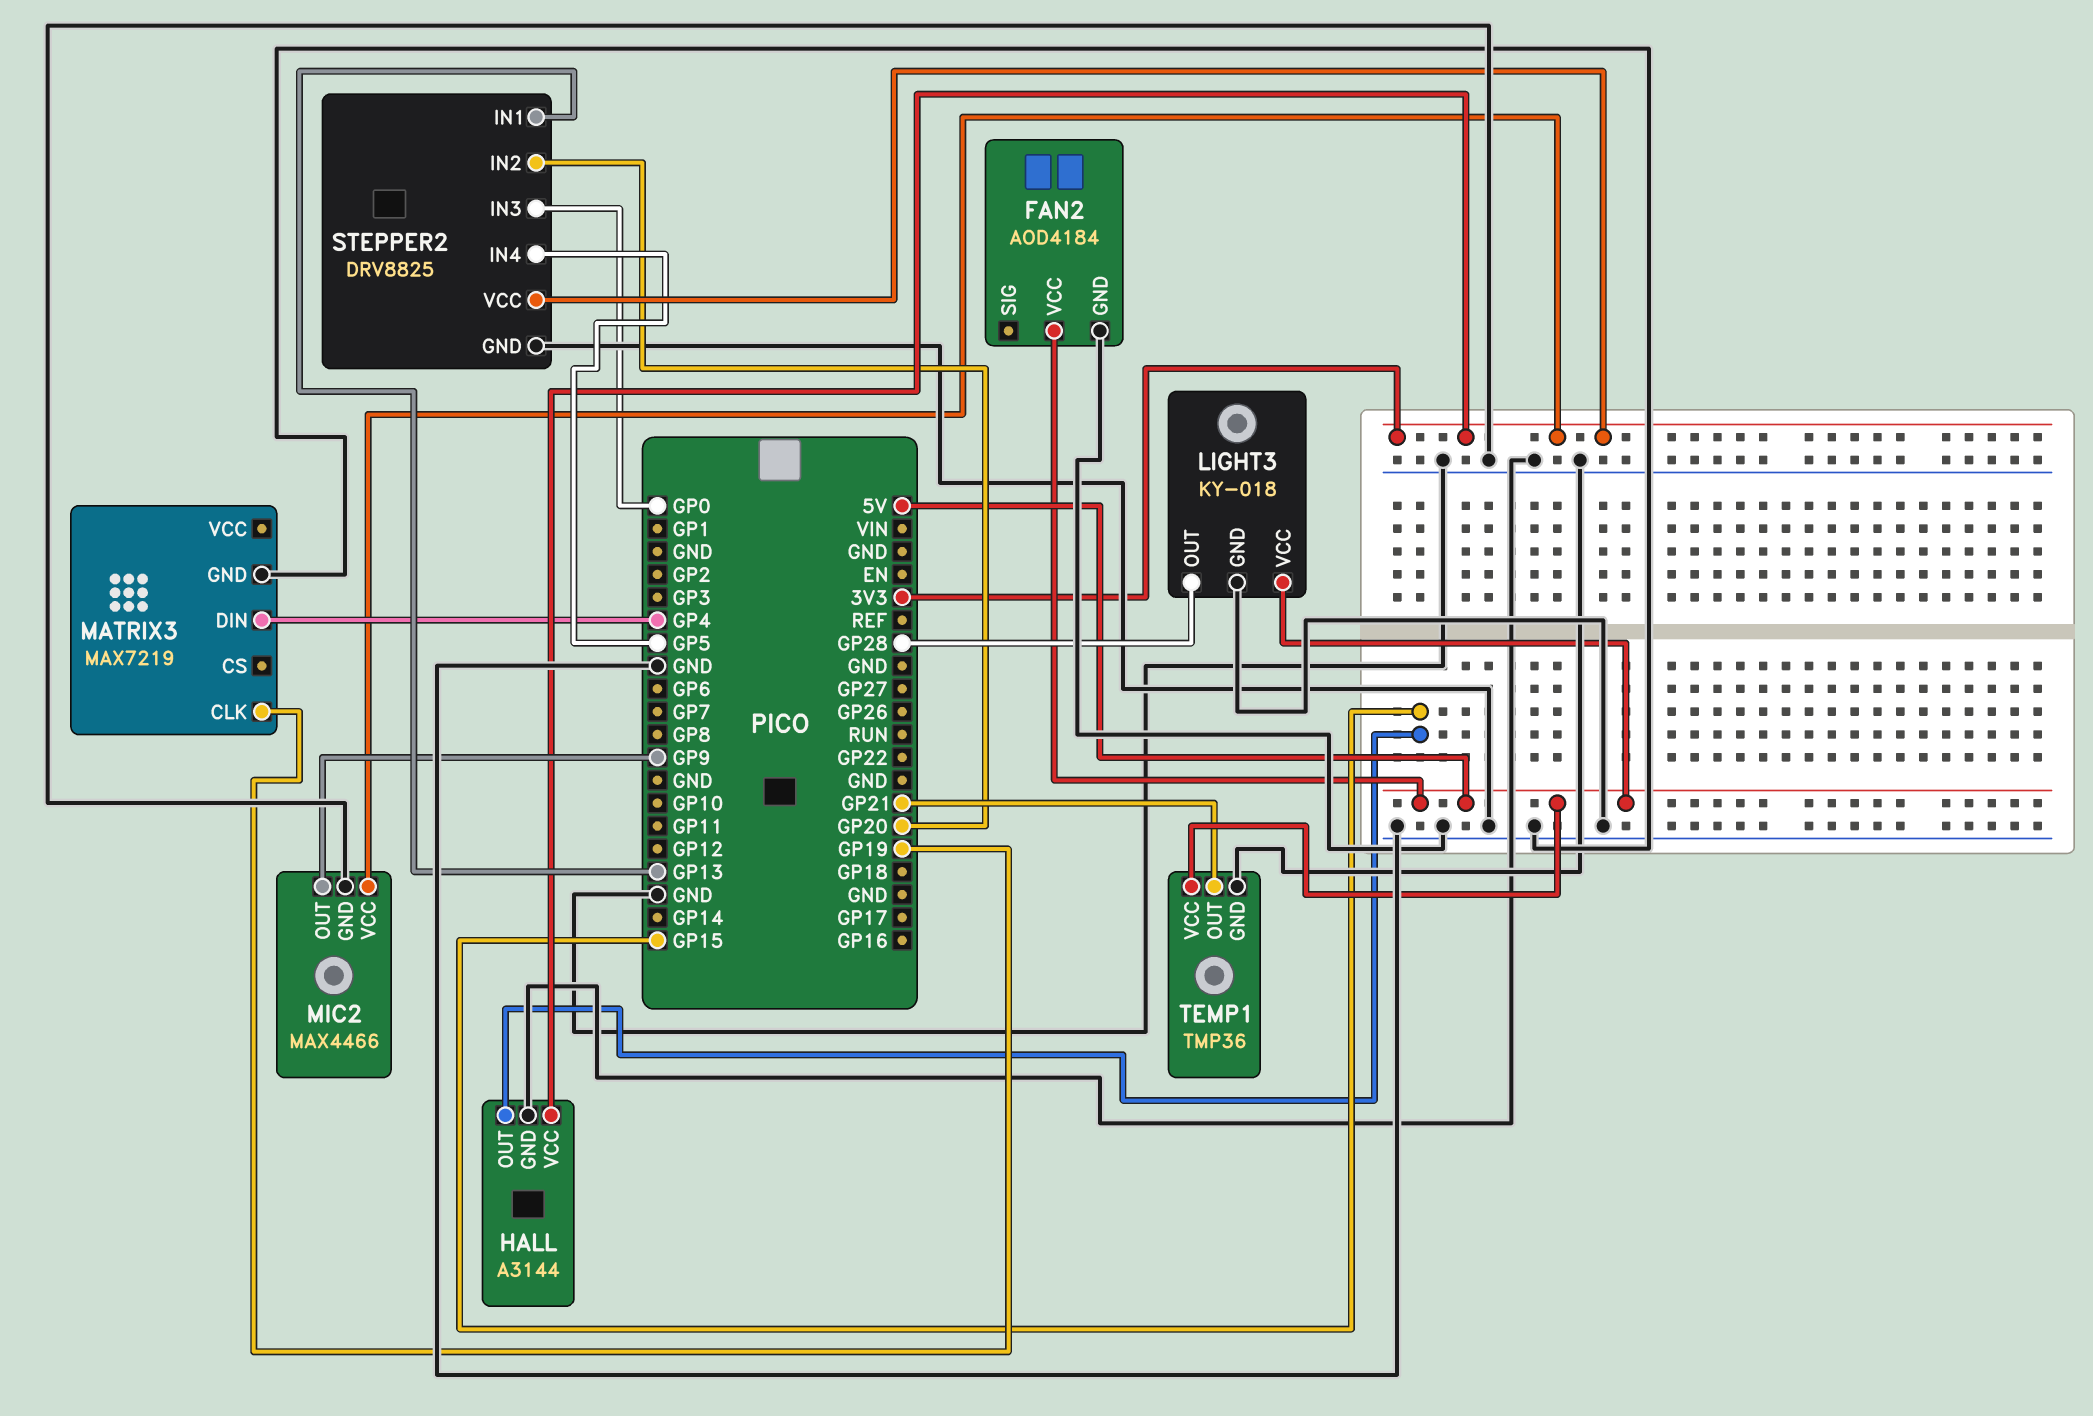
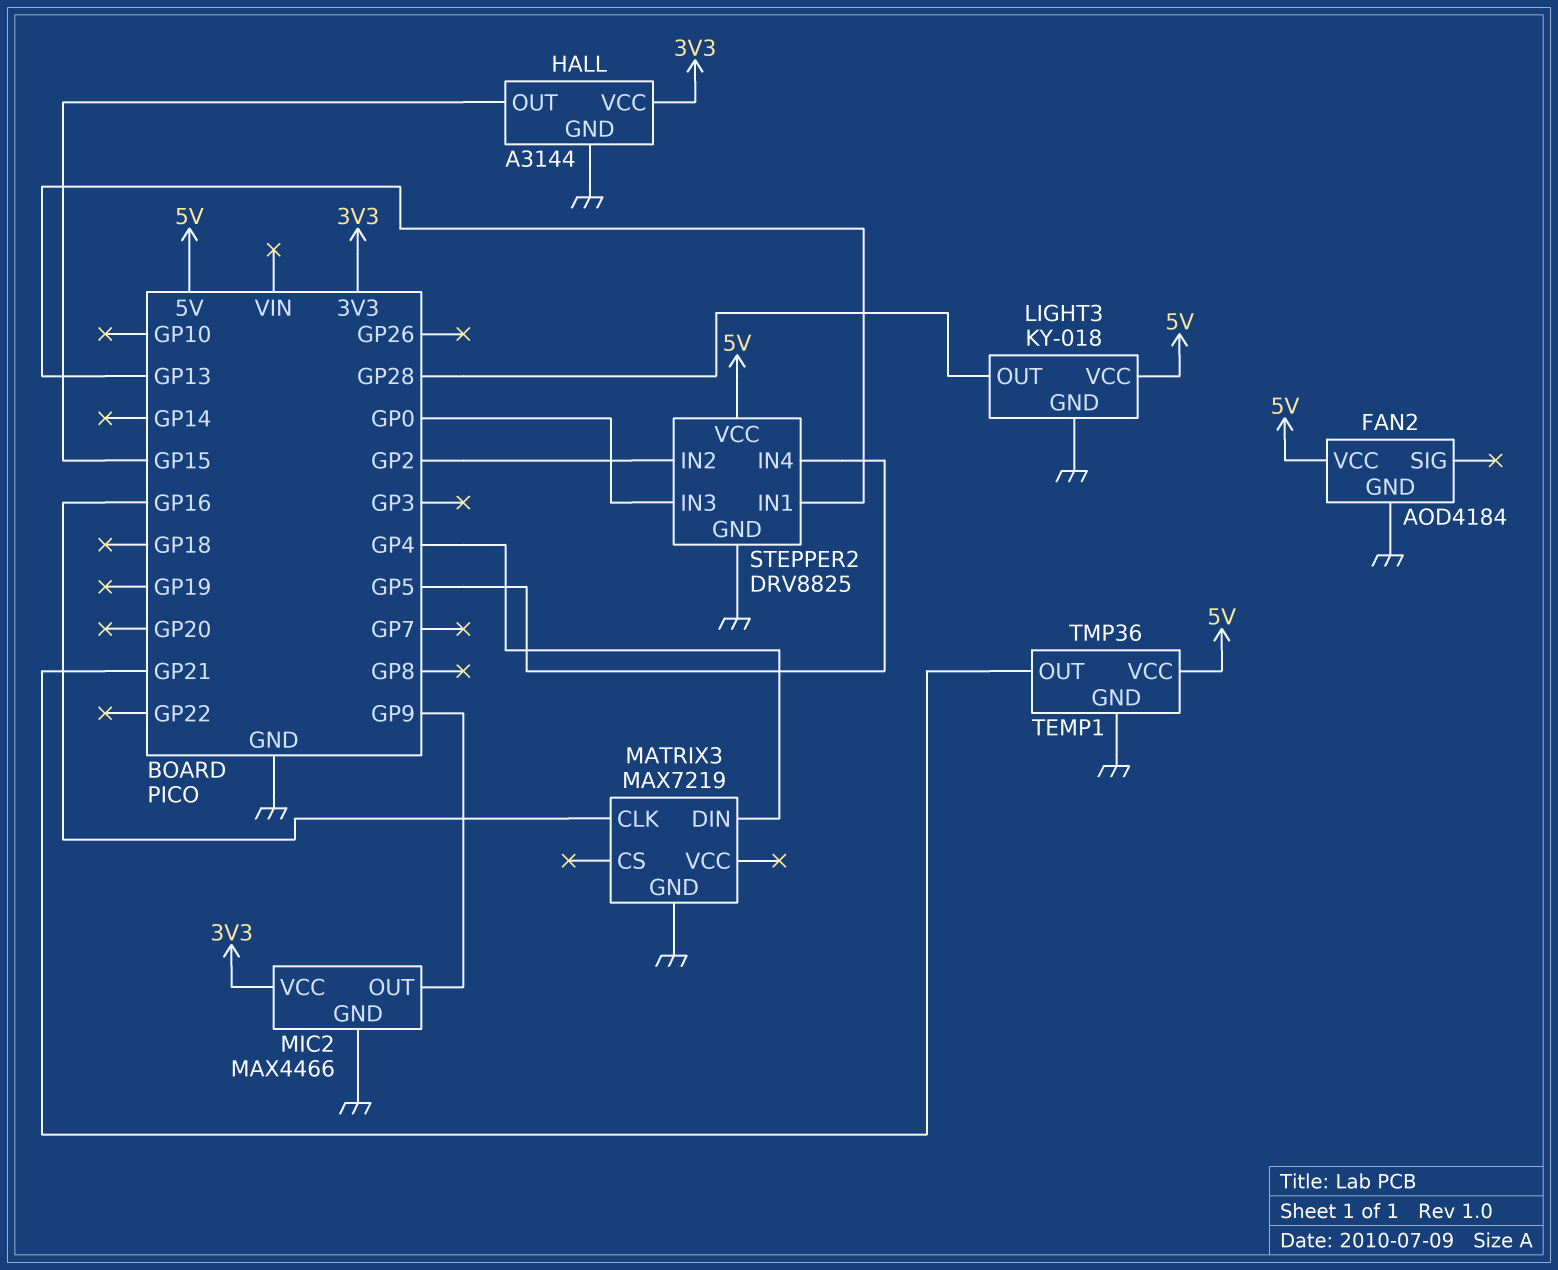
MATRIX3 pin CLK: GP19 -> GP16
STEPPER2 pin IN2: GP20 -> GP2
STEPPER2 pin VCC: 3V3 -> 5V

